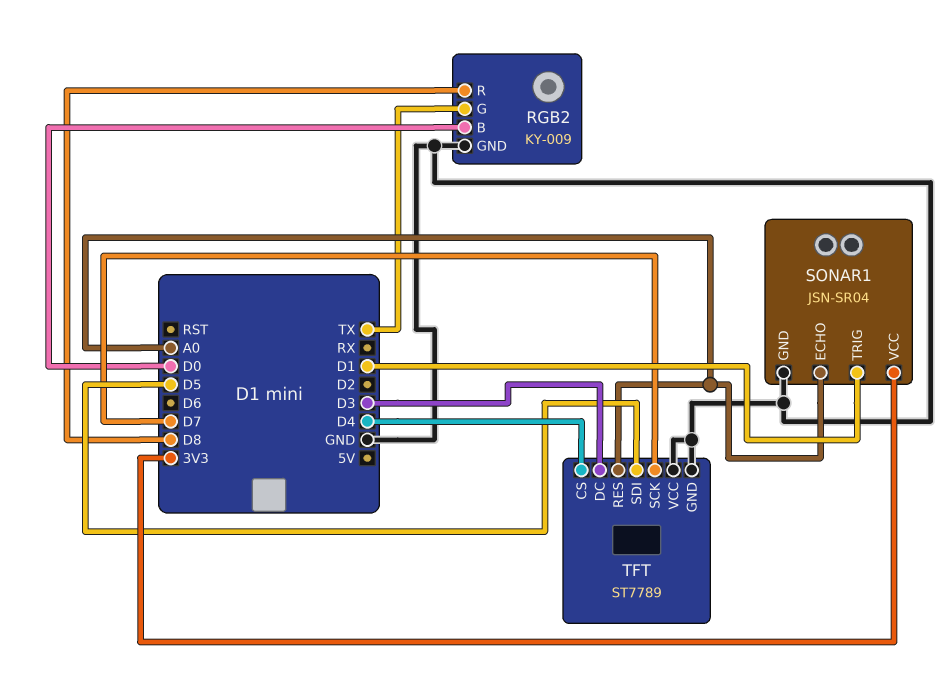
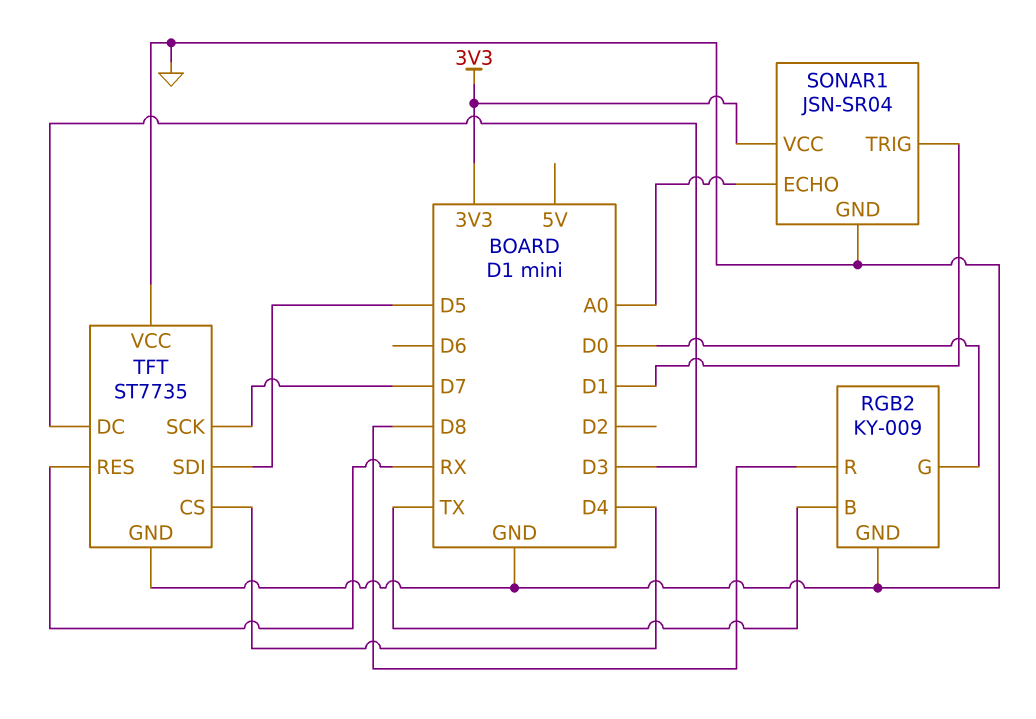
RGB2 pin B: D0 -> TX
RGB2 pin G: TX -> D0
TFT: ST7789 -> ST7735
TFT pin RES: A0 -> RX

